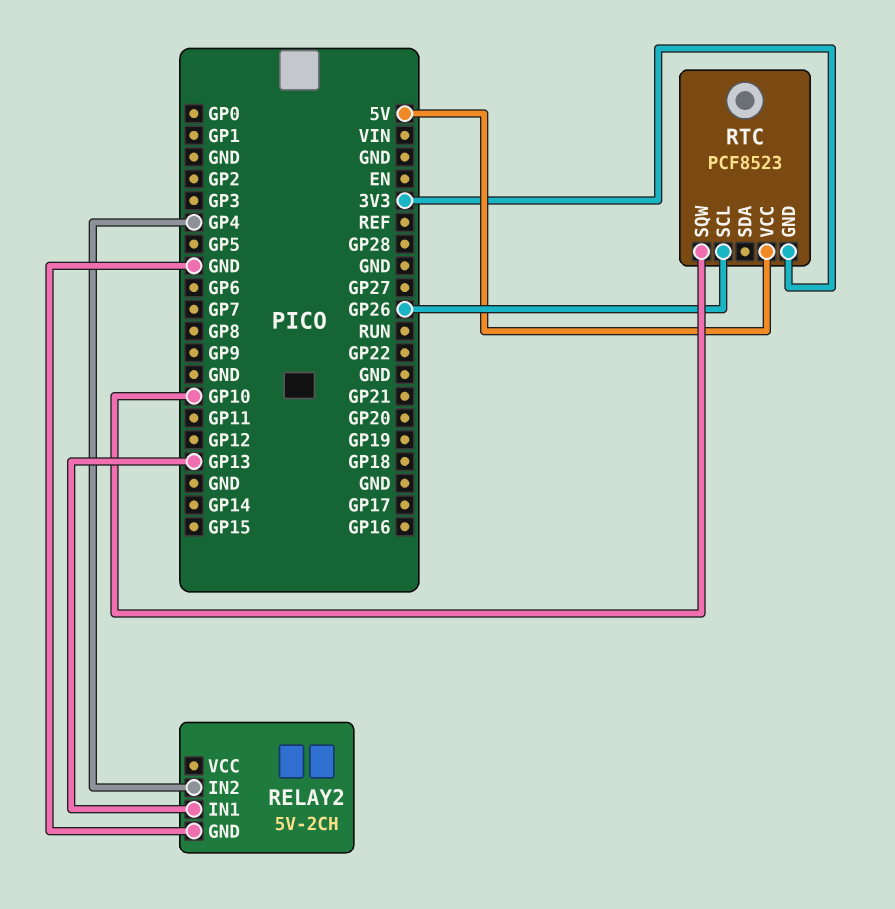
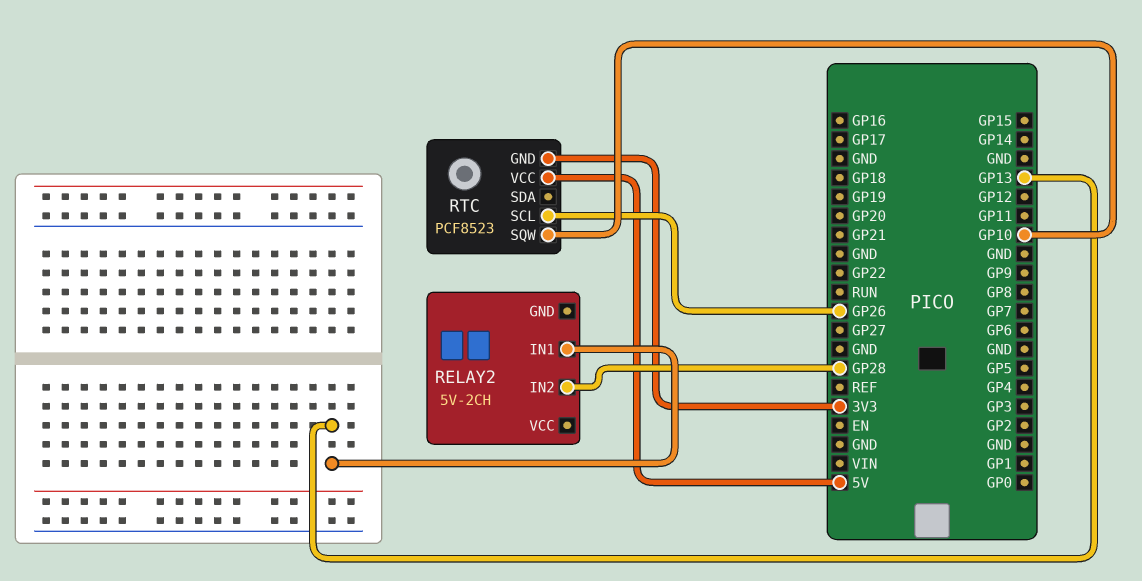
RELAY2 pin GND: GND -> none
RELAY2 pin IN2: GP4 -> GP28

